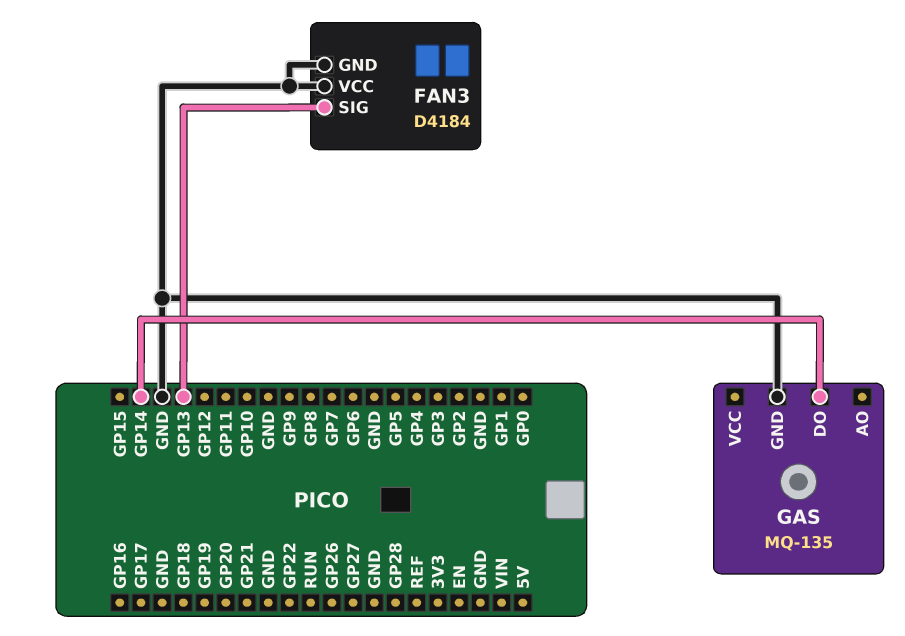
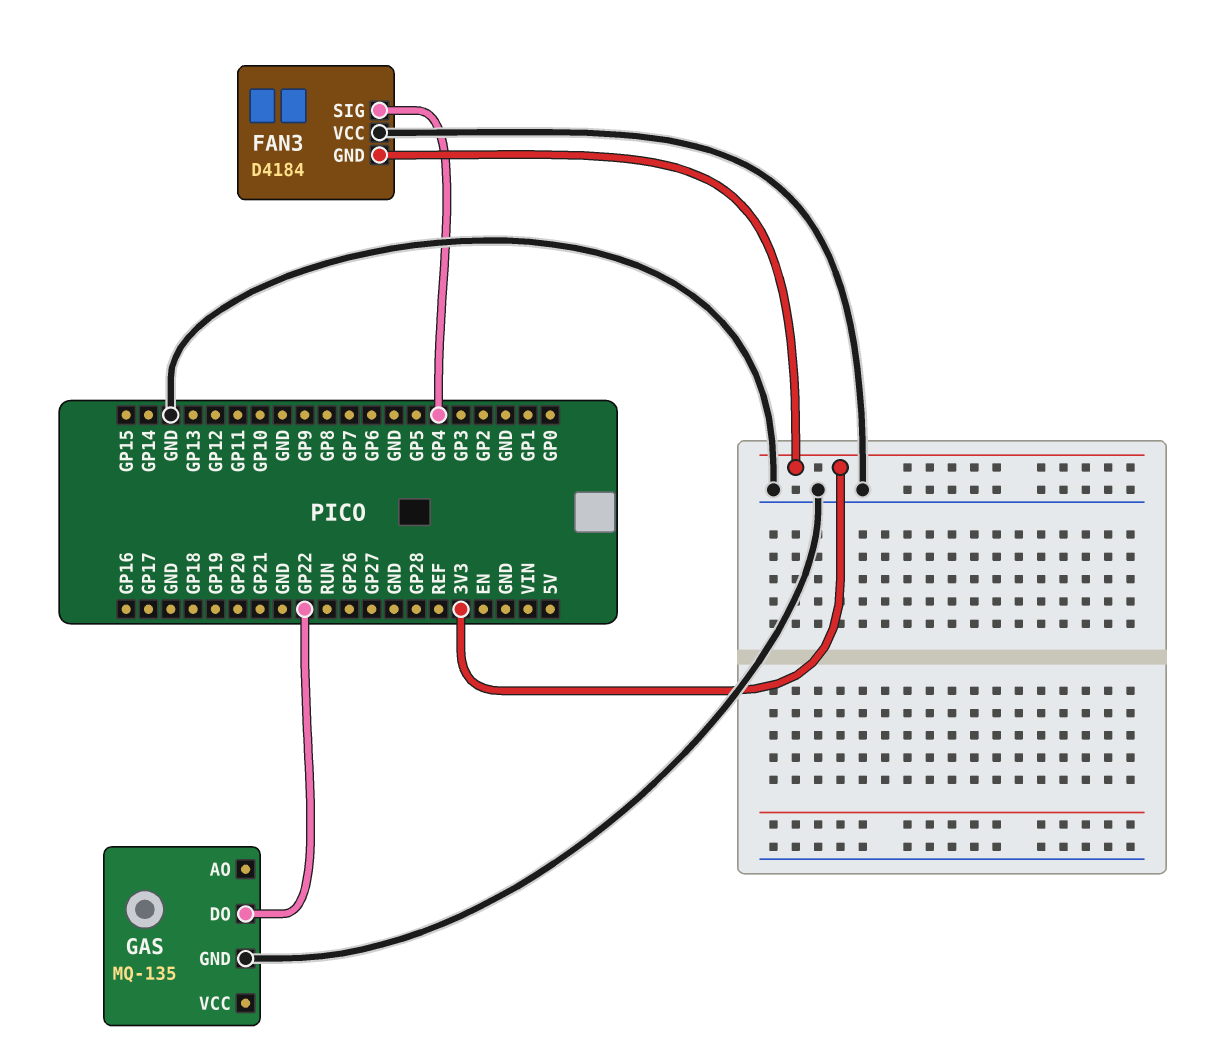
FAN3 pin GND: GND -> 3V3
FAN3 pin SIG: GP13 -> GP4
GAS pin DO: GP14 -> GP22

